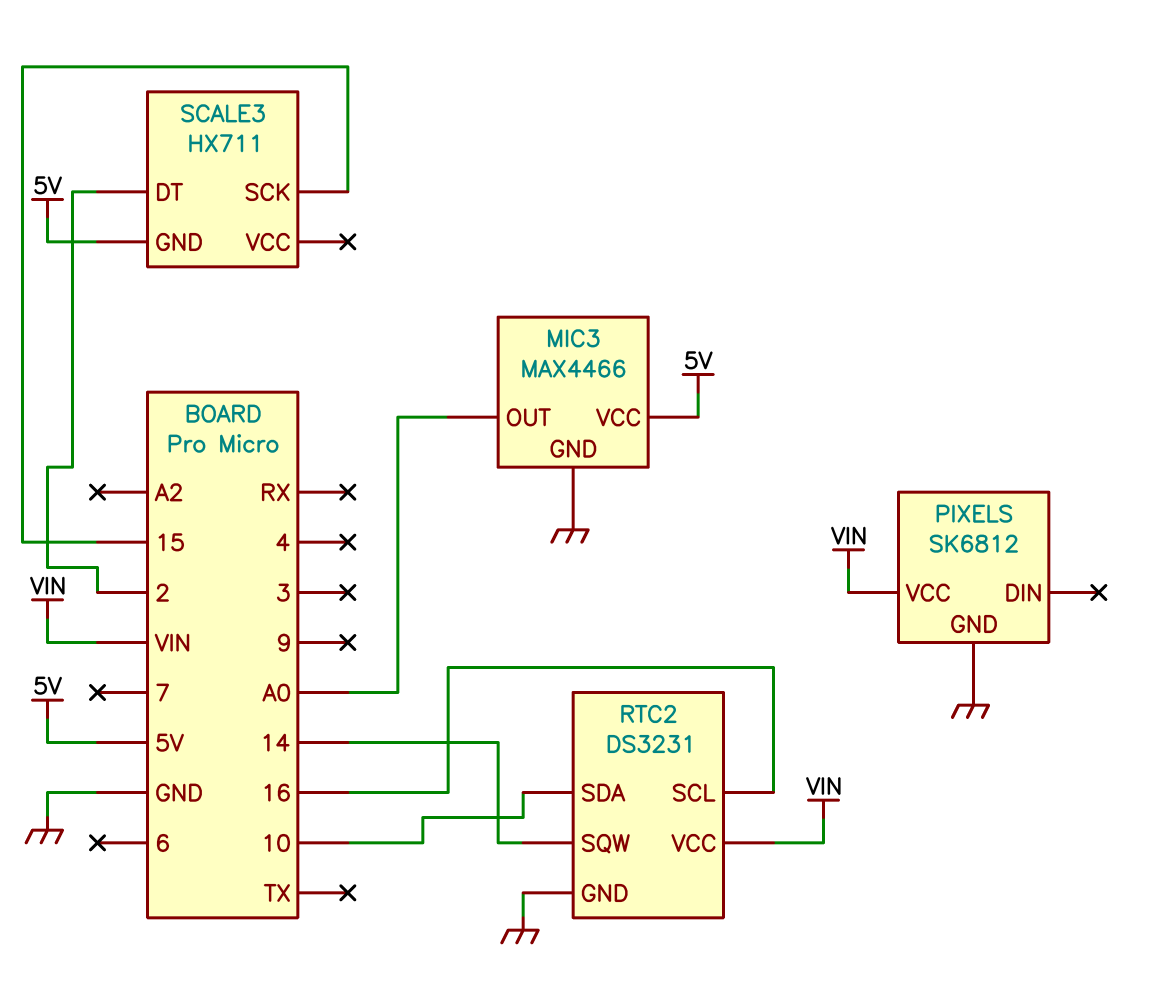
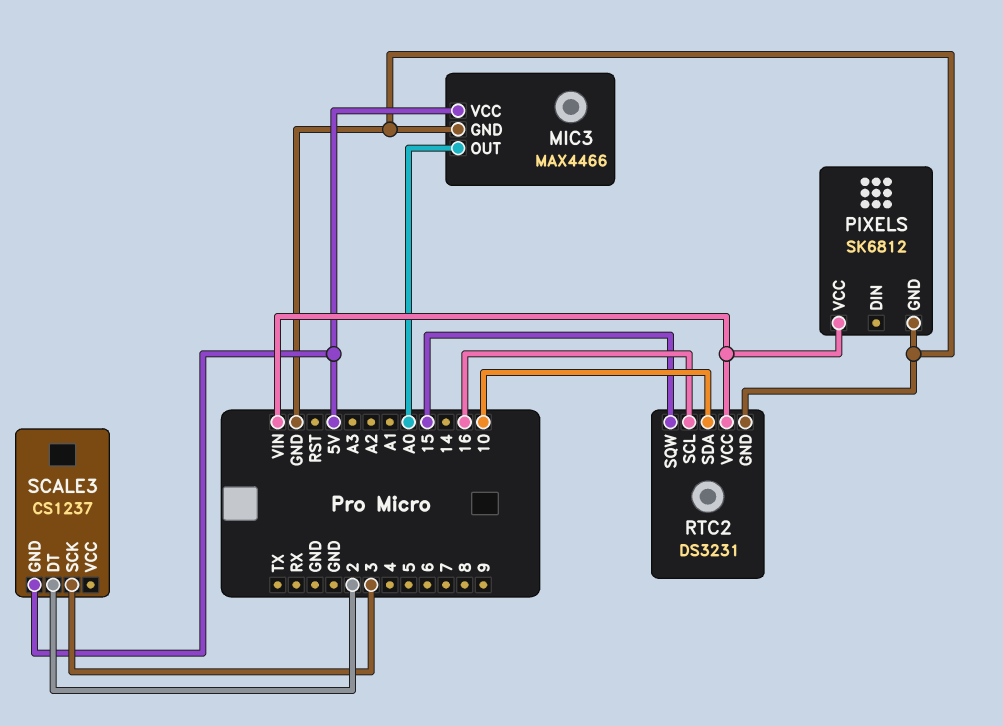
RTC2 pin SQW: 14 -> 15
SCALE3: HX711 -> CS1237
SCALE3 pin SCK: 15 -> 3

